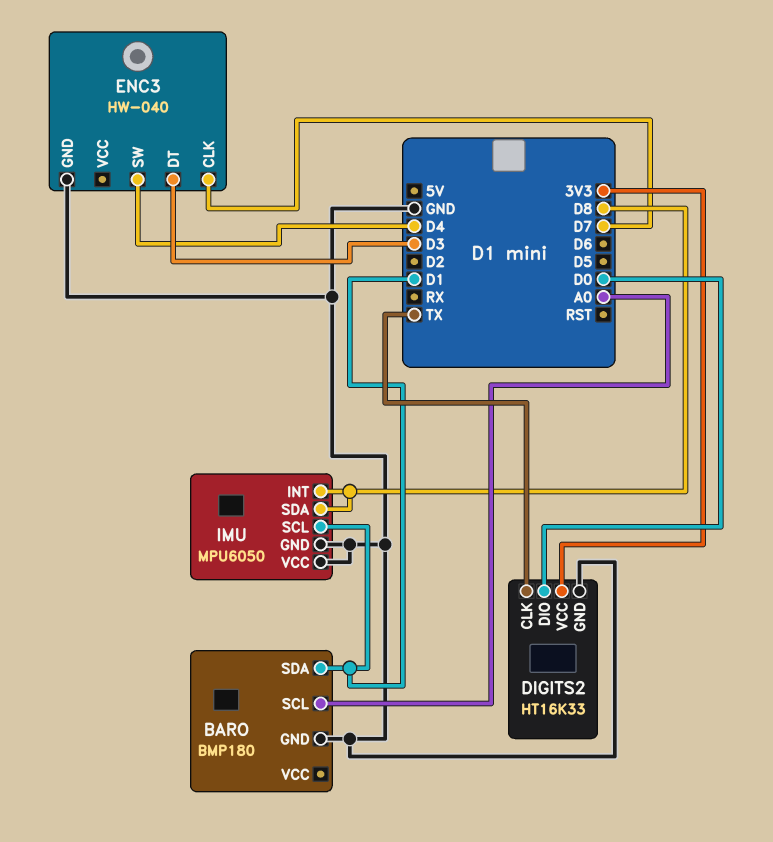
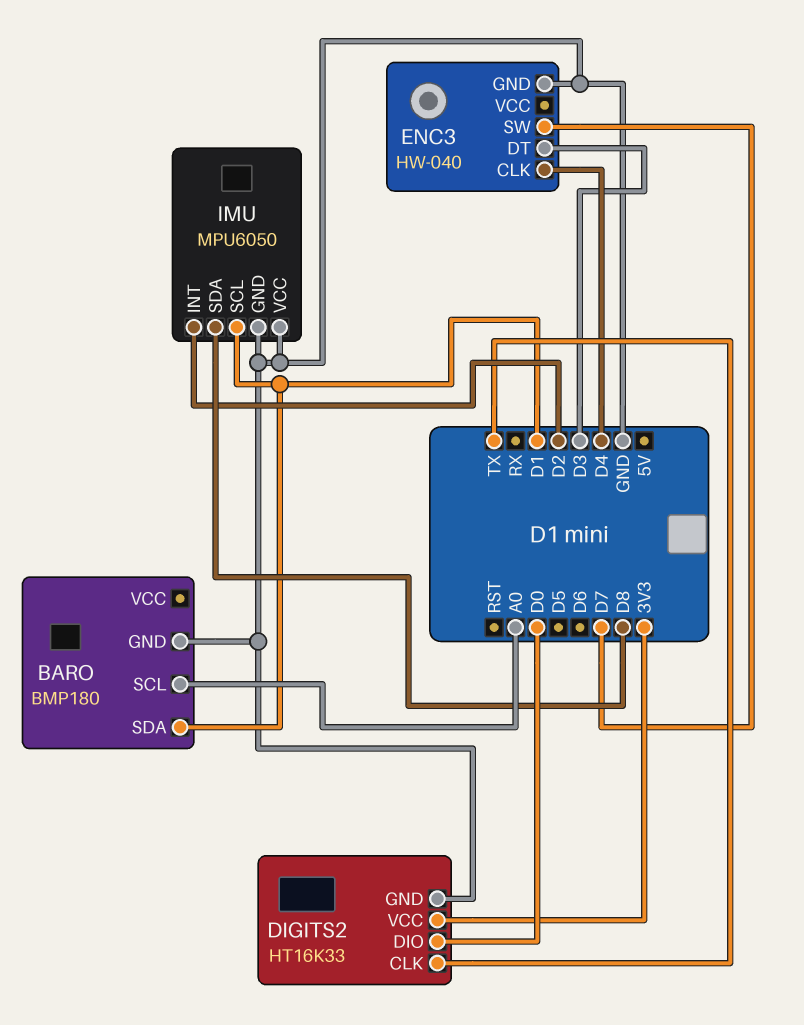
ENC3 pin CLK: D7 -> D4
ENC3 pin SW: D4 -> D7
IMU pin INT: D8 -> D2

